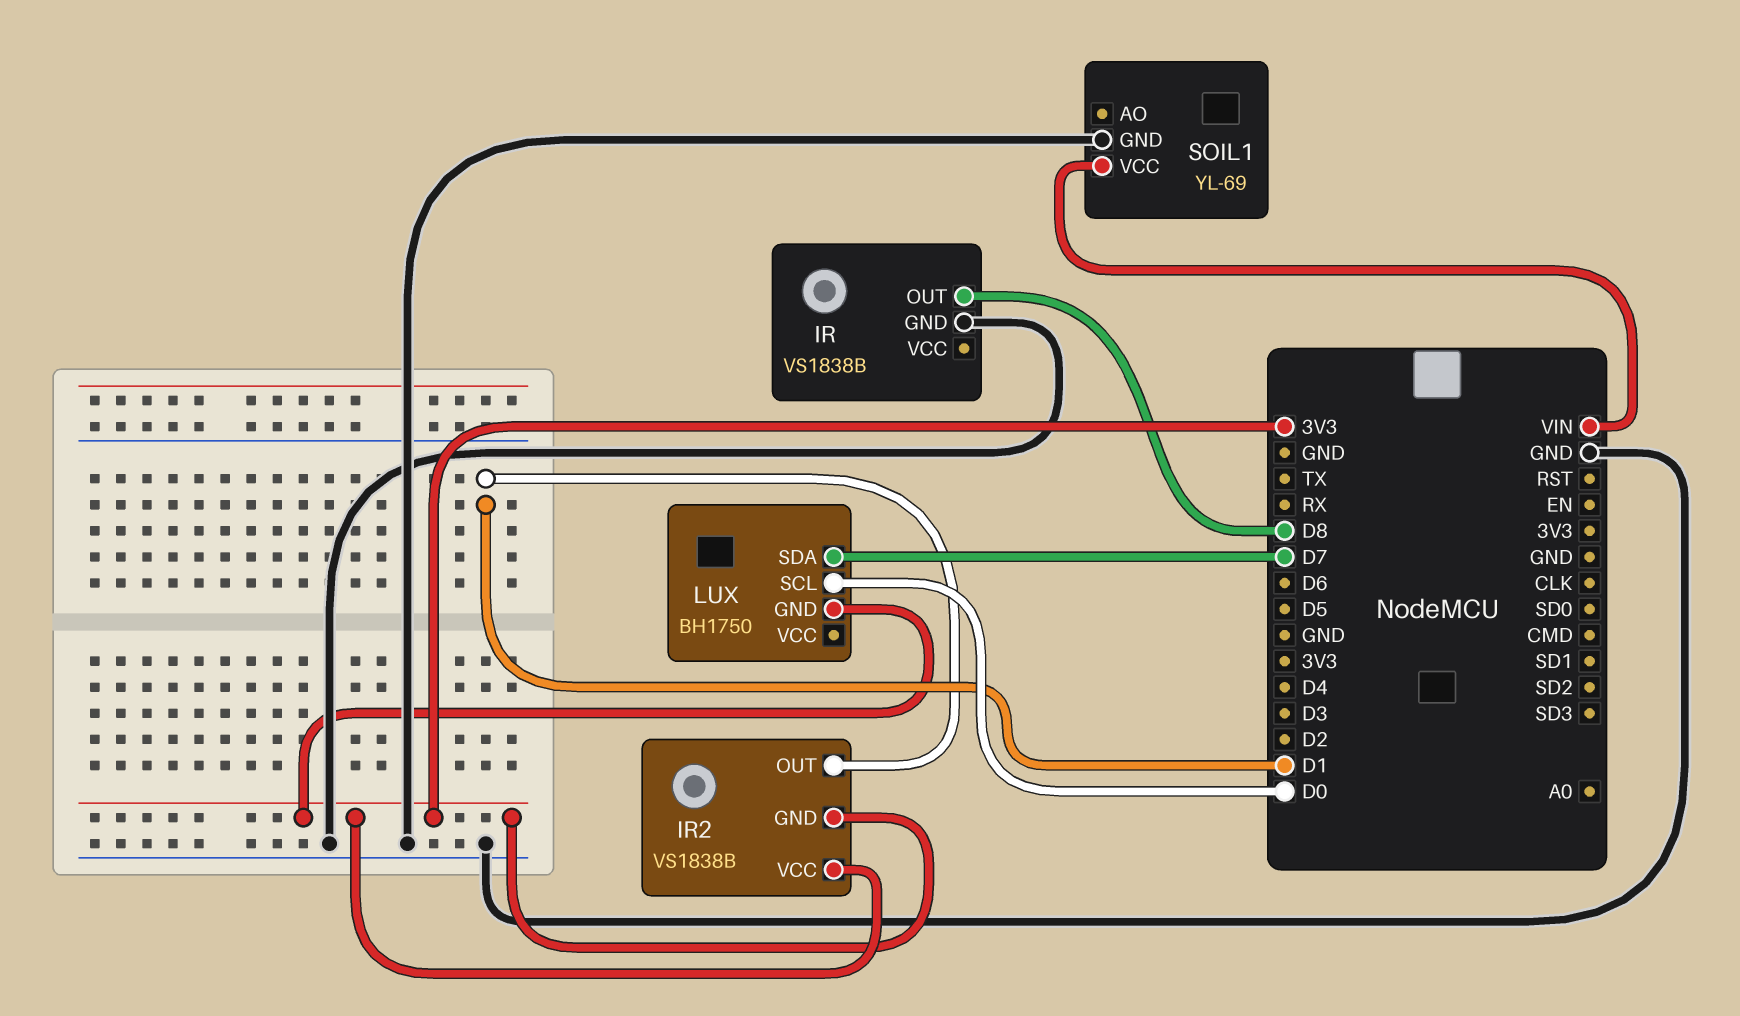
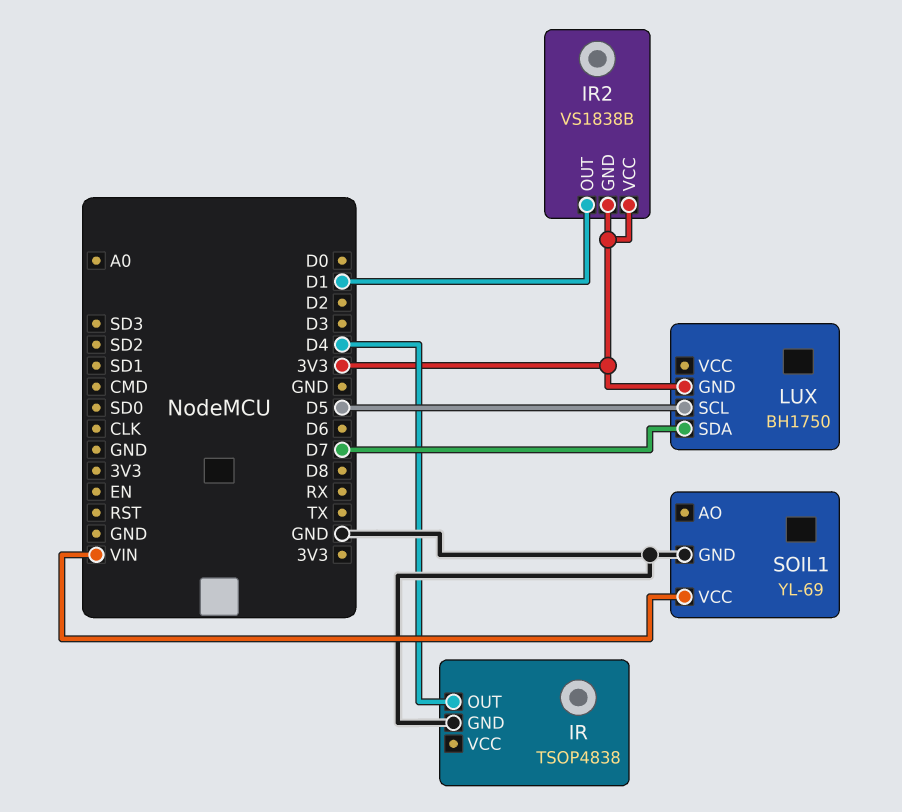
IR: VS1838B -> TSOP4838
IR pin OUT: D8 -> D4
LUX pin SCL: D0 -> D5

